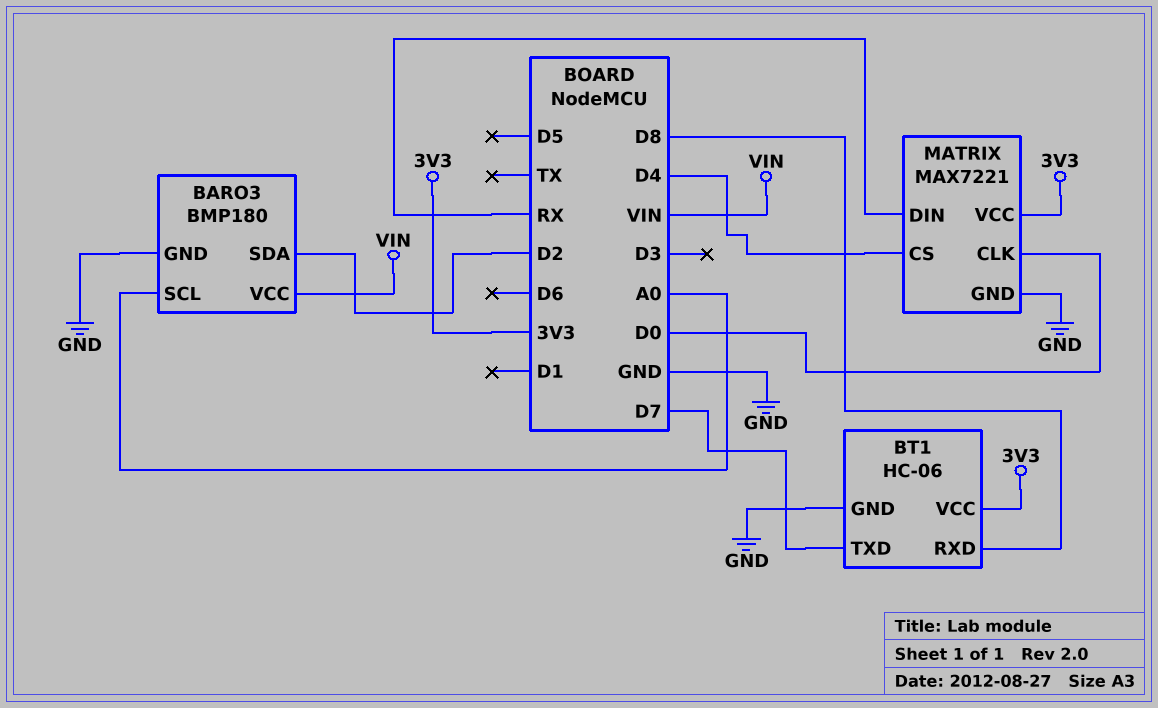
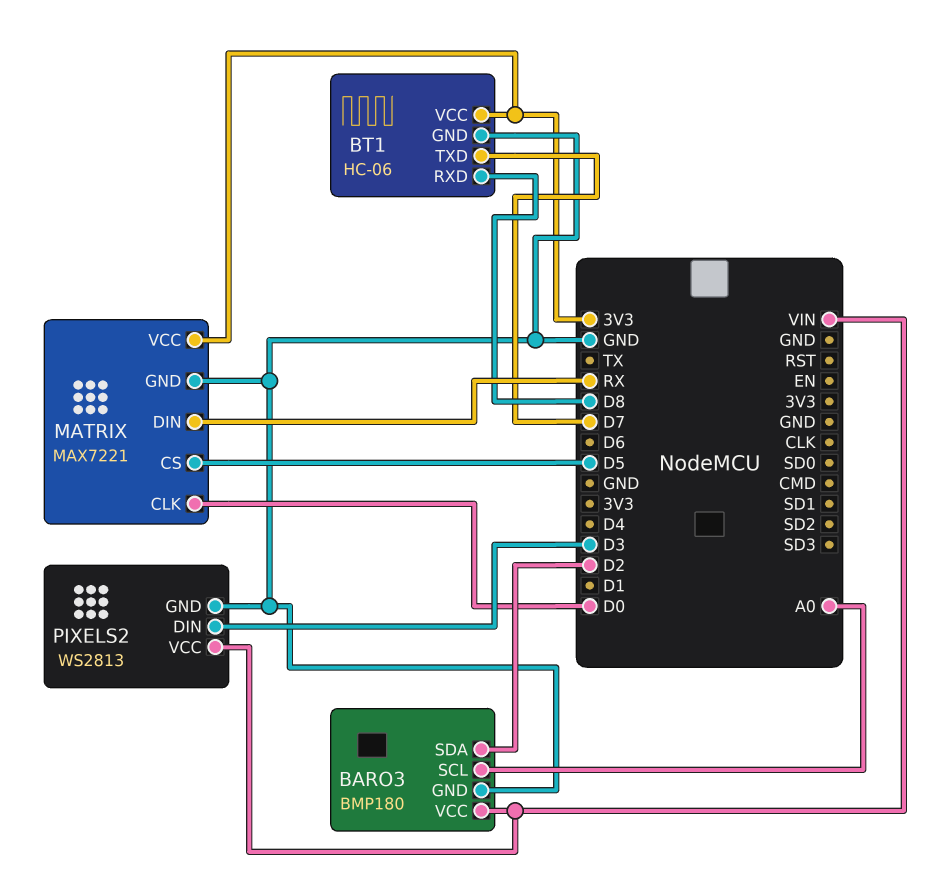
MATRIX pin CS: D4 -> D5
PIXELS2: none -> WS2813
PIXELS2 pin DIN: none -> D3
PIXELS2 pin GND: none -> GND
PIXELS2 pin VCC: none -> VIN

